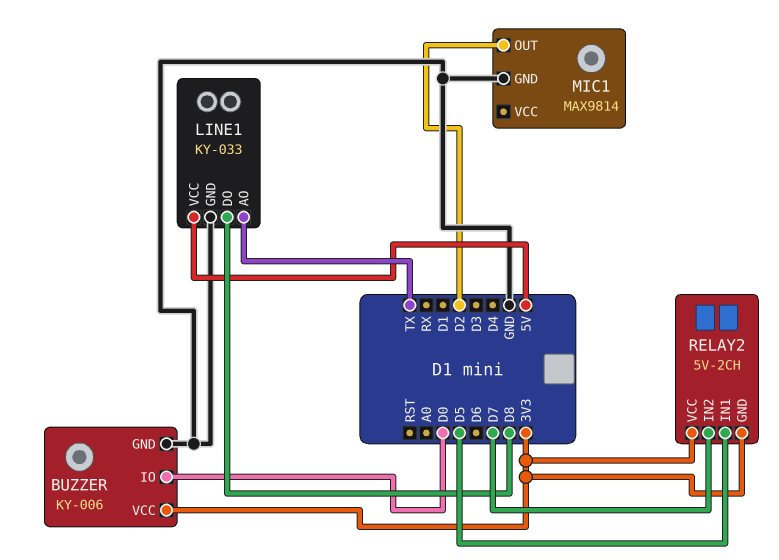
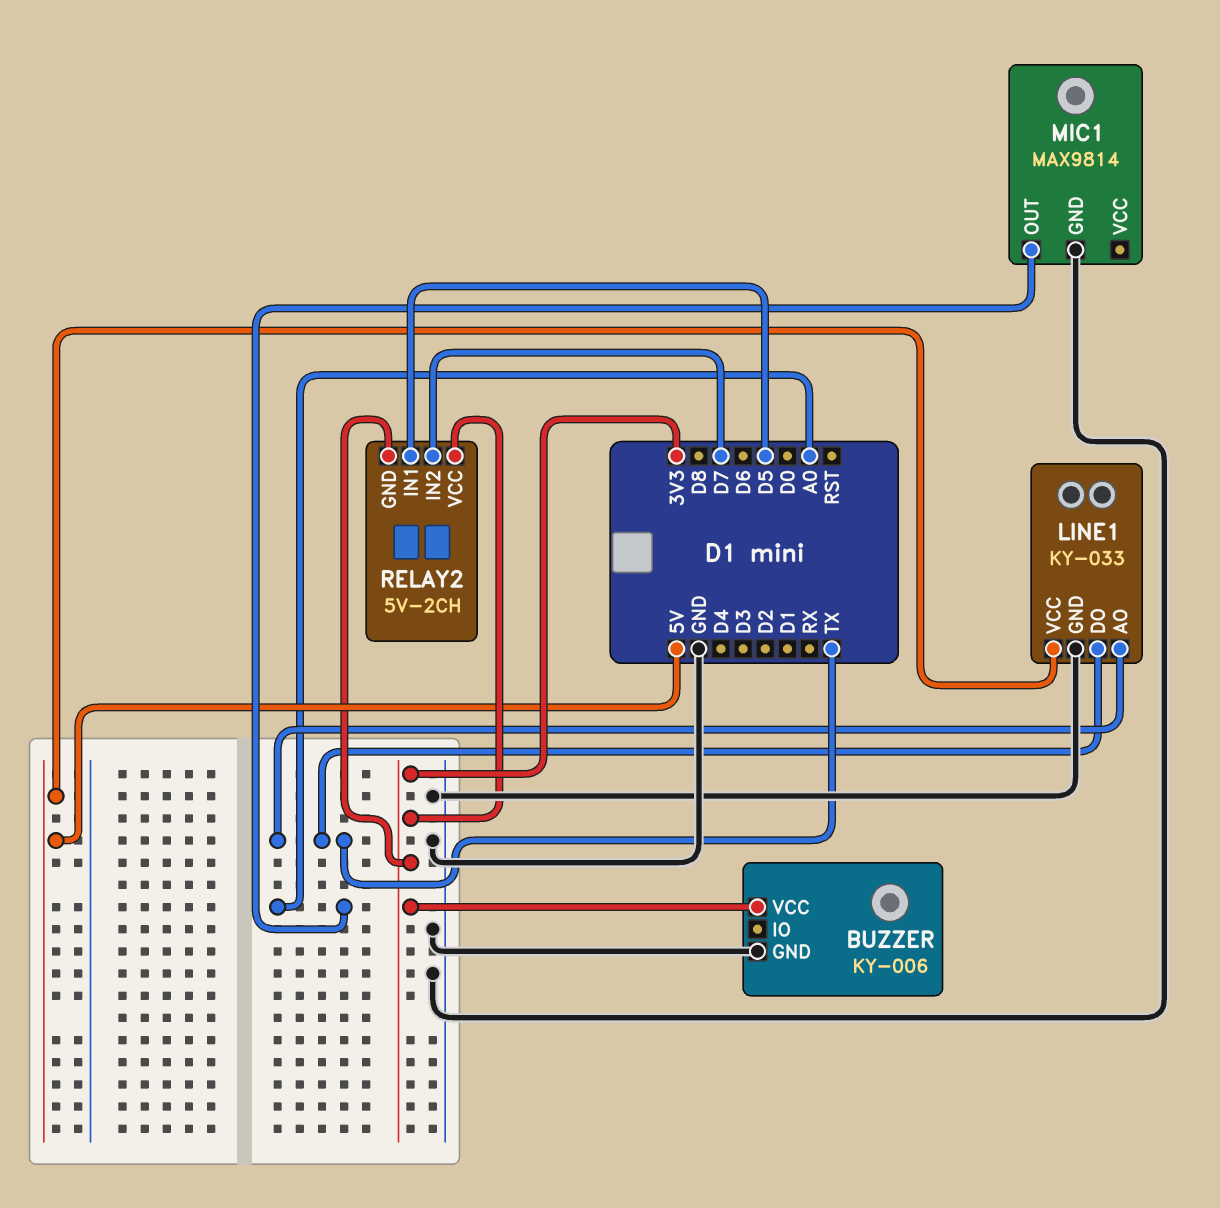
BUZZER pin IO: D0 -> none
LINE1 pin DO: D8 -> TX
MIC1 pin OUT: D2 -> A0

